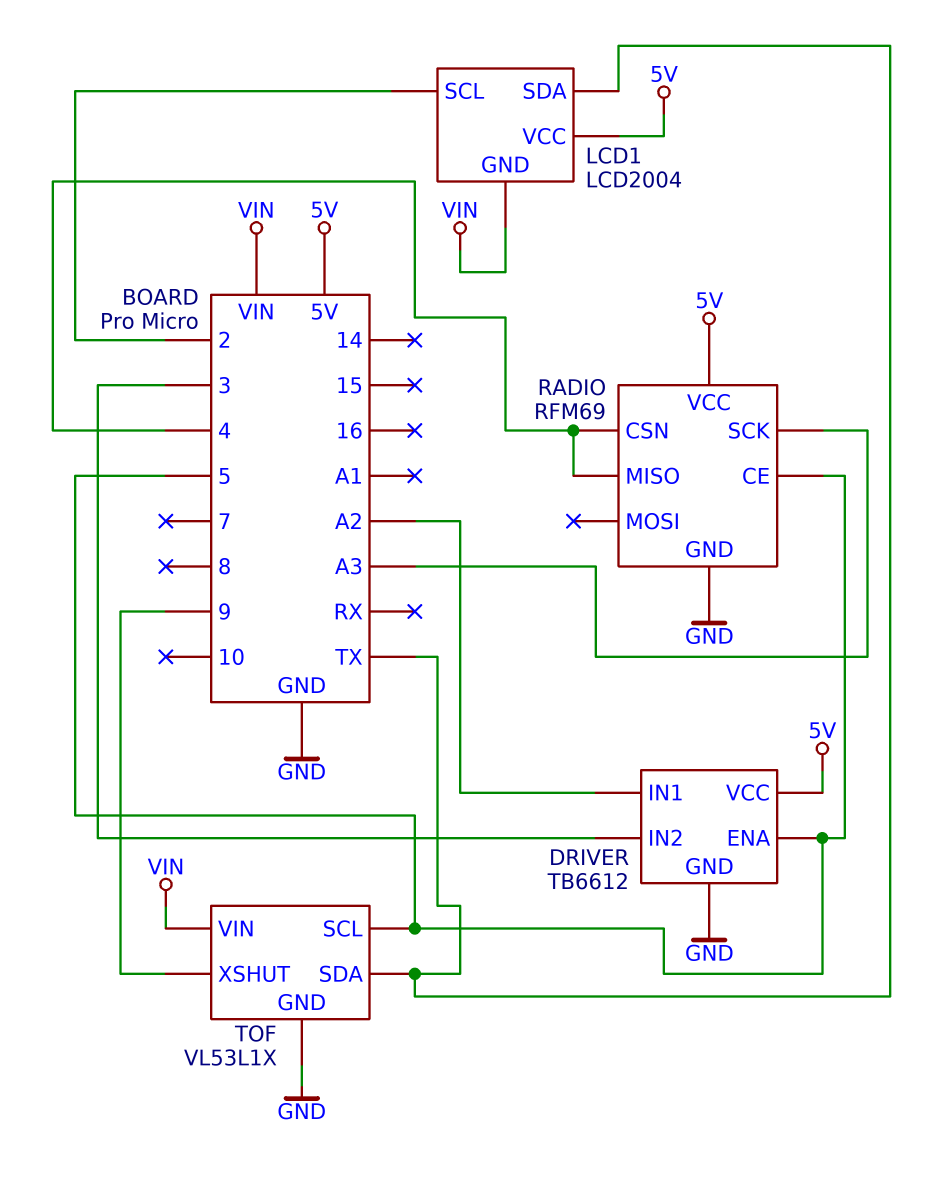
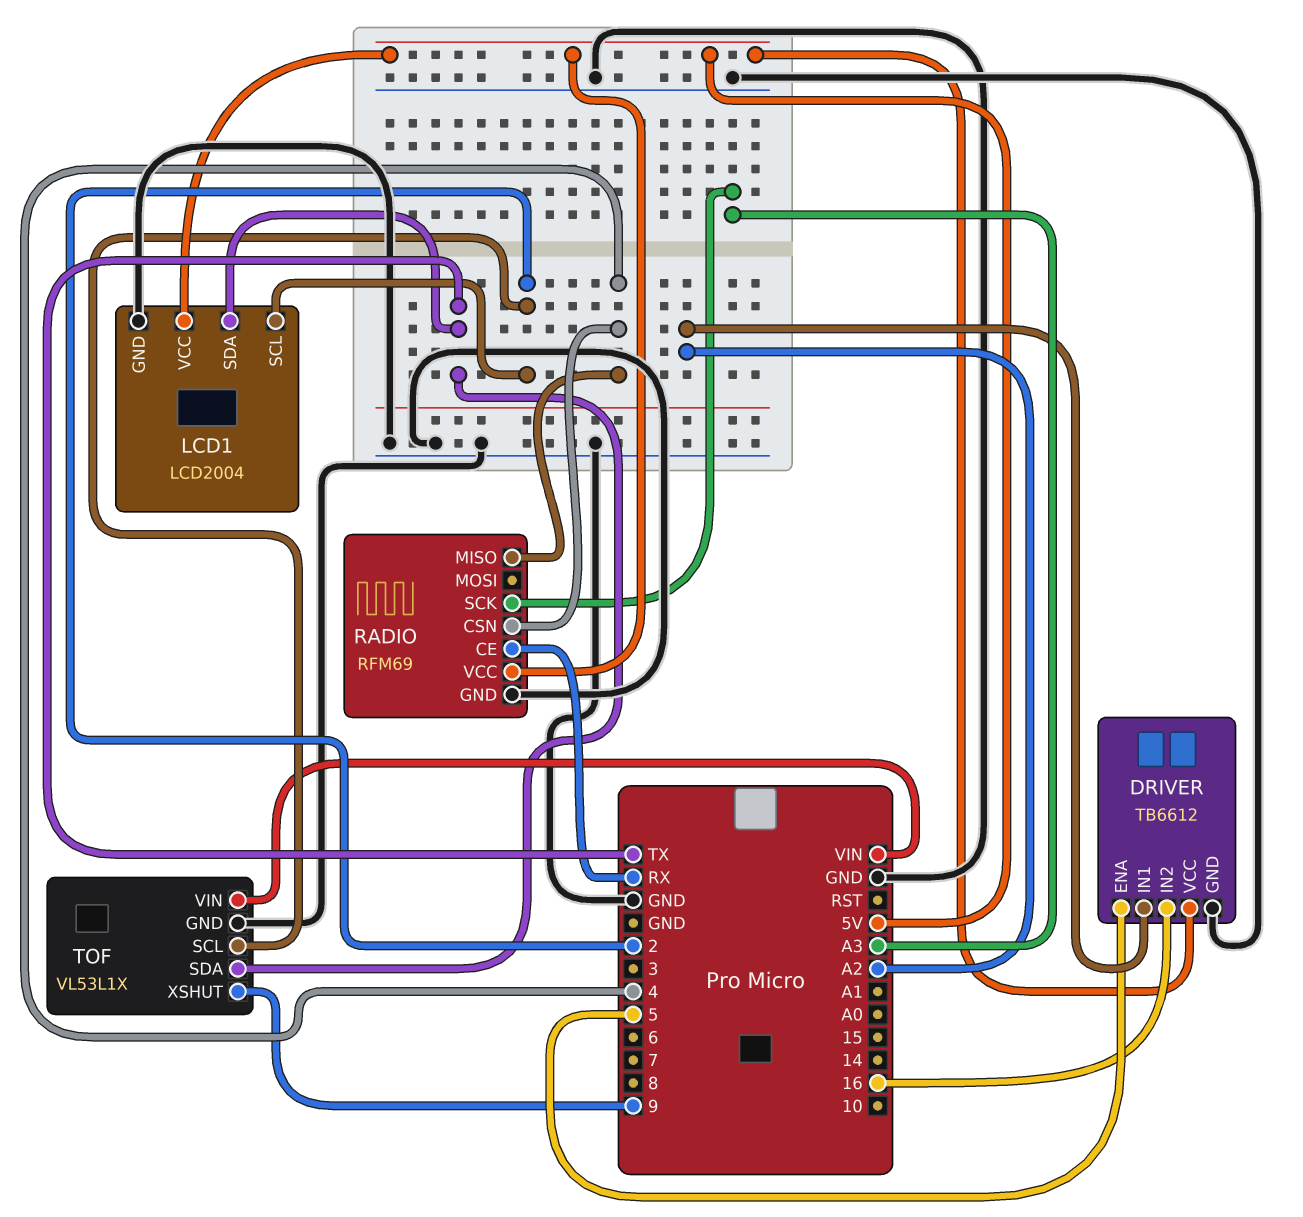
DRIVER pin IN2: 3 -> 16
LCD1 pin GND: VIN -> GND
RADIO pin CE: 5 -> RX
TOF pin SCL: 5 -> 2

